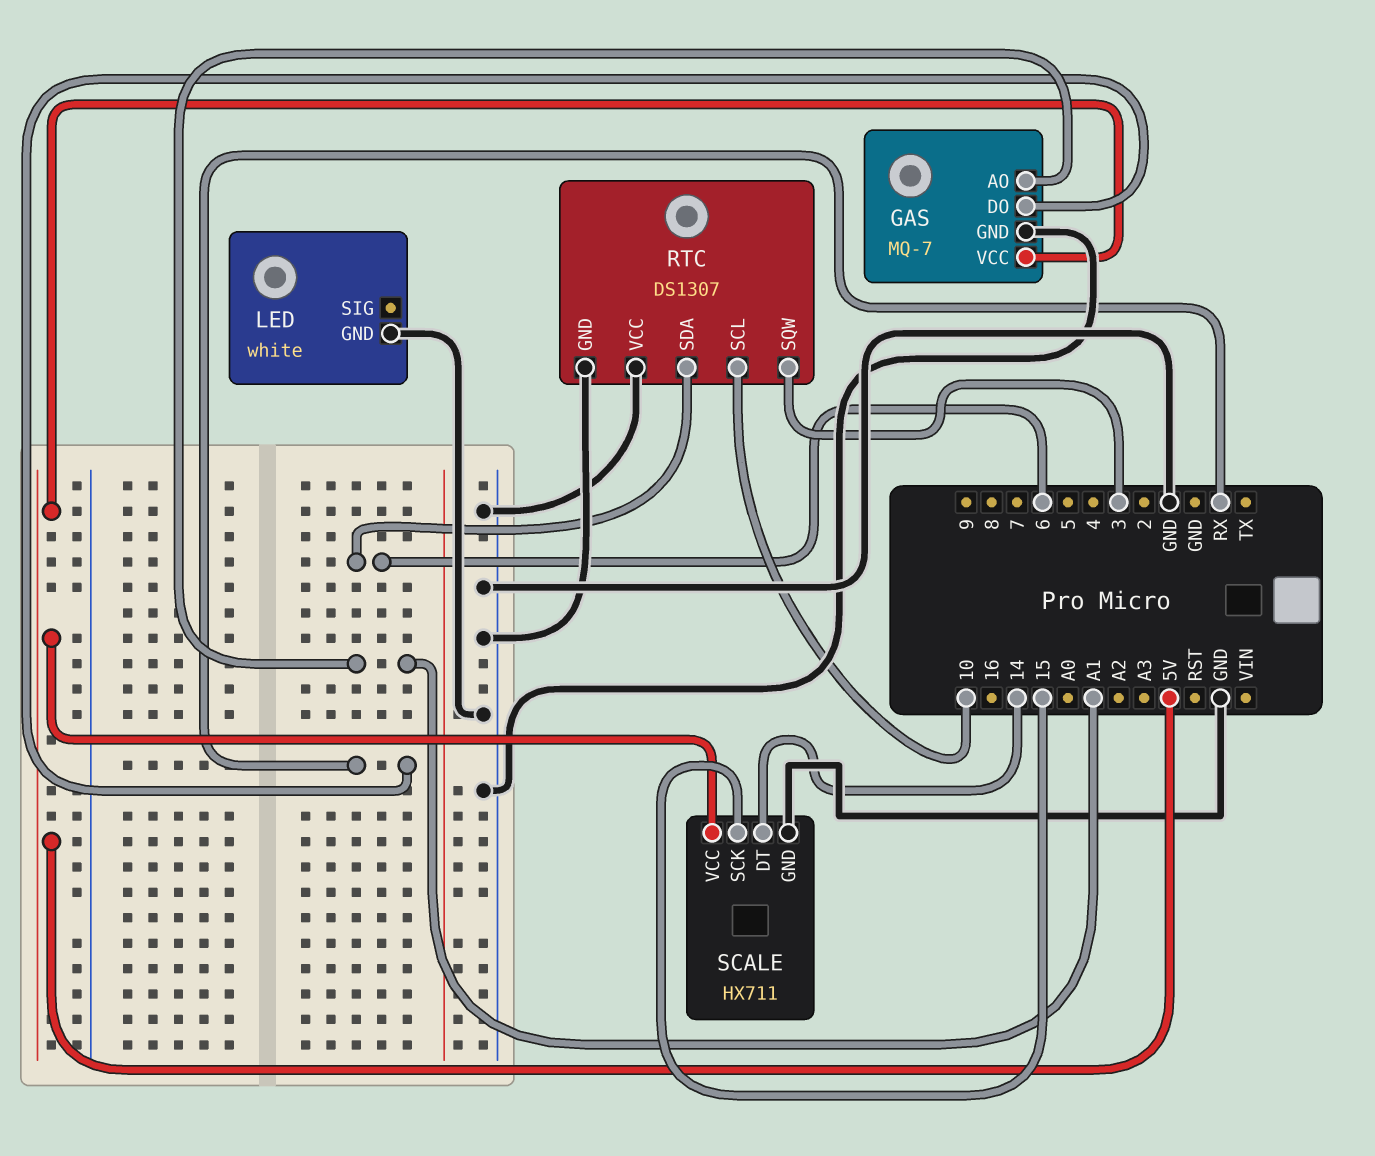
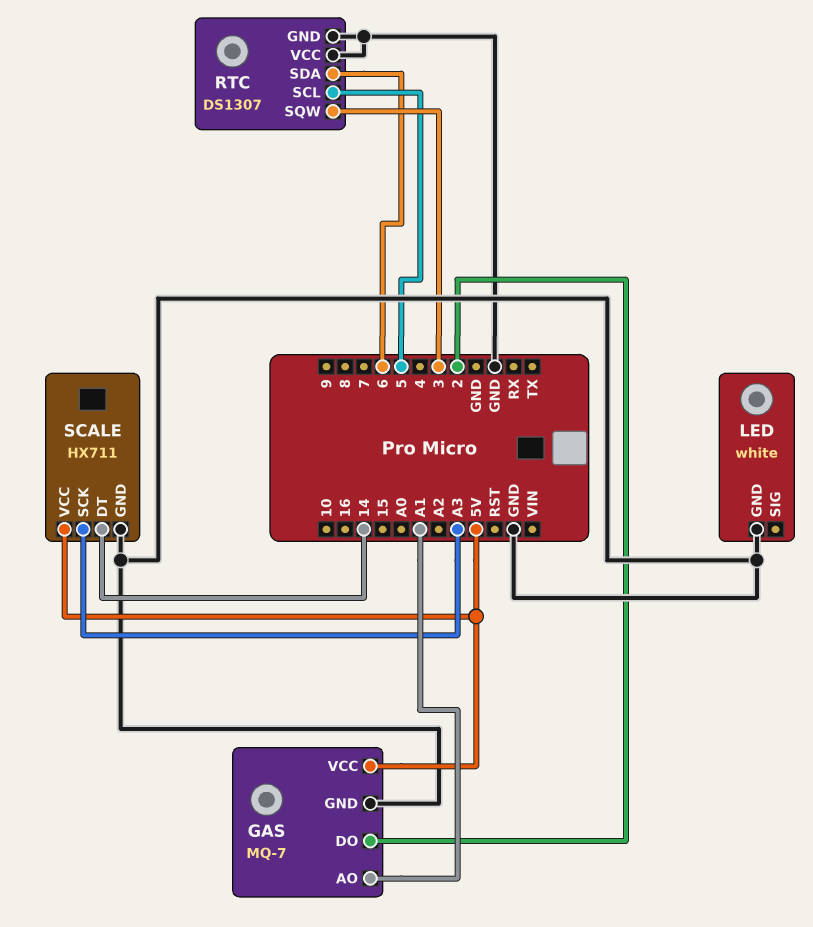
GAS pin DO: RX -> 2
RTC pin SCL: 10 -> 5
SCALE pin SCK: 15 -> A3

